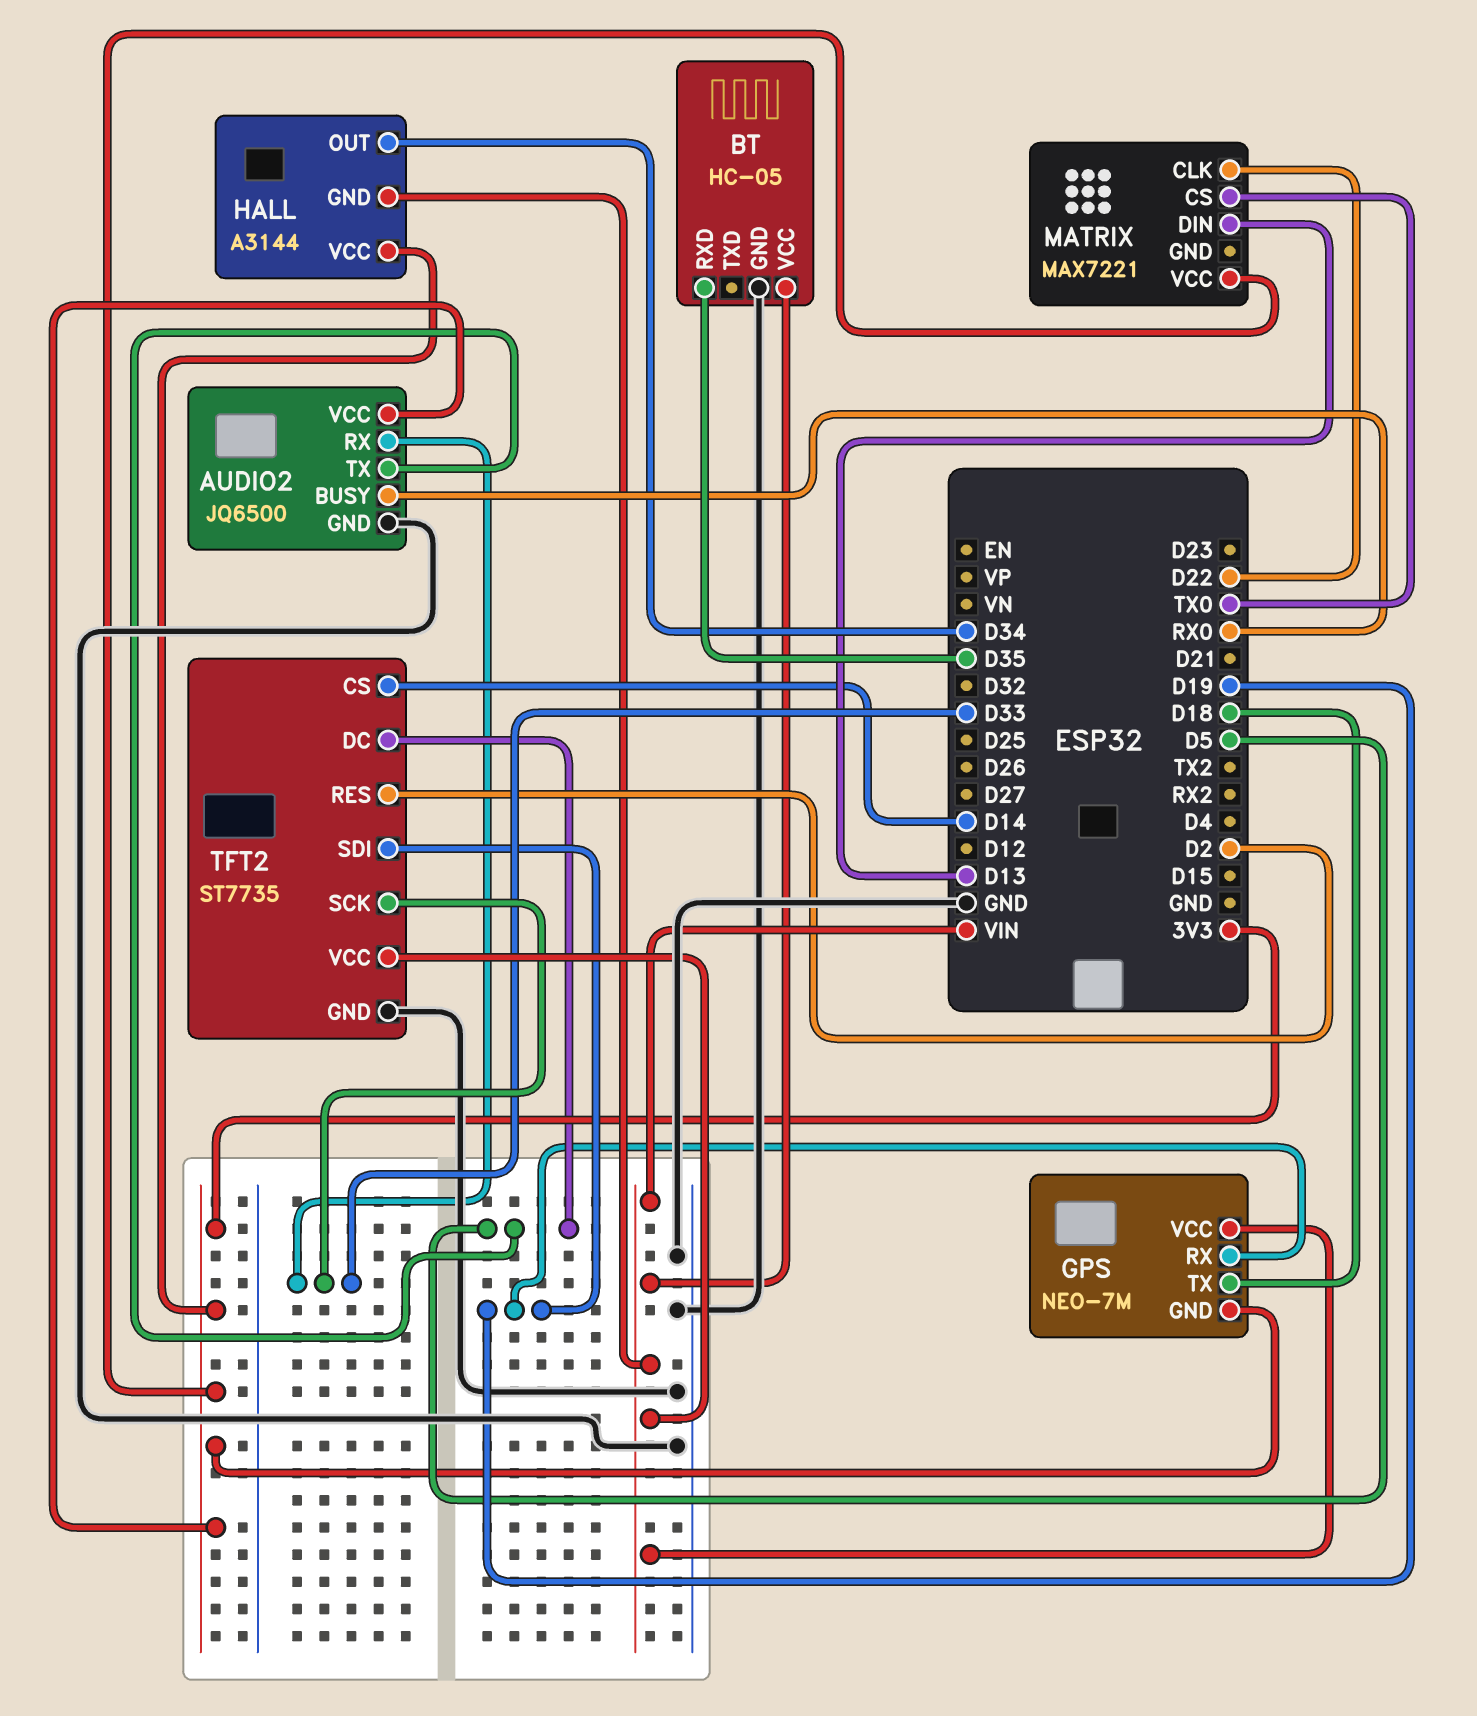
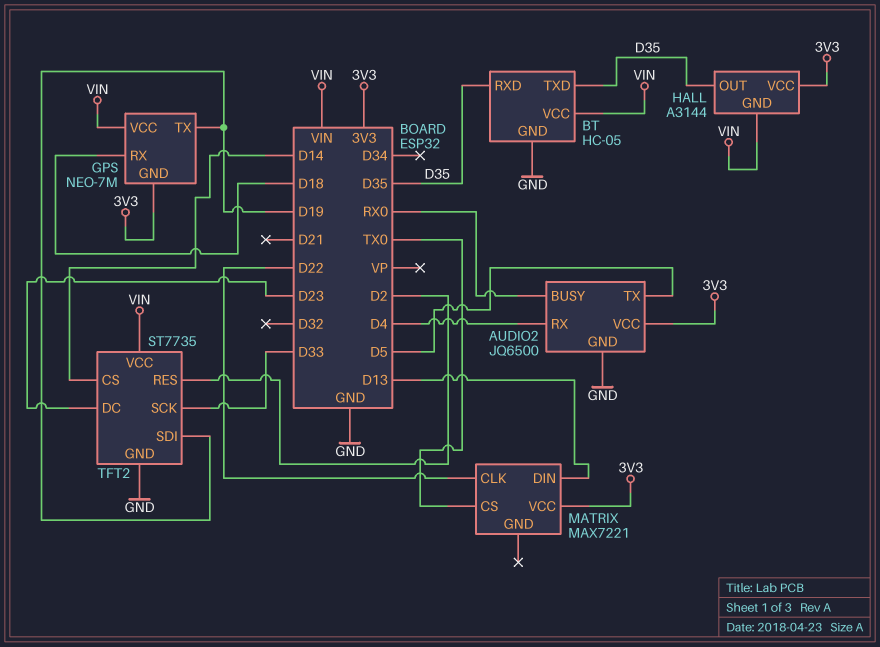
AUDIO2 pin RX: D33 -> D4
BT pin TXD: none -> D35
GPS pin RX: D19 -> D18
GPS pin TX: D18 -> D19
HALL pin OUT: D34 -> D35
TFT2 pin DC: D5 -> D23

